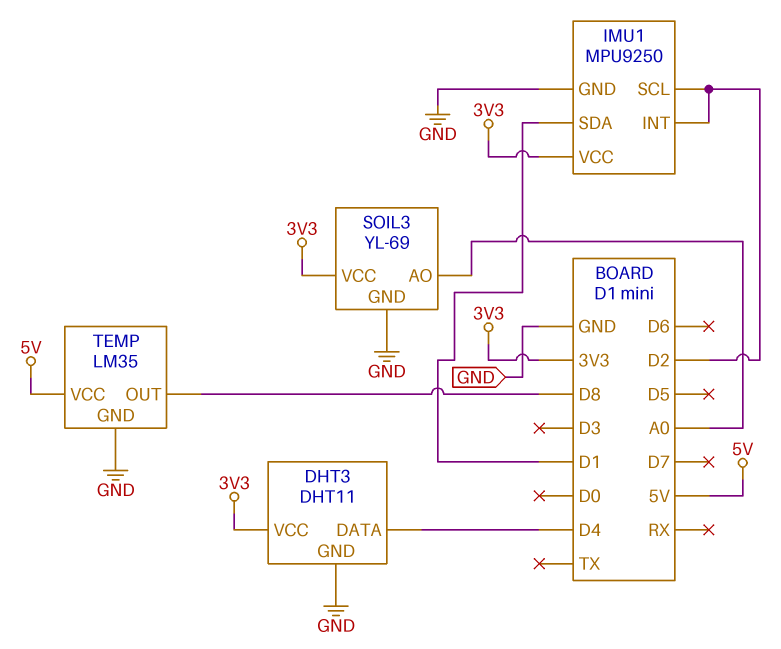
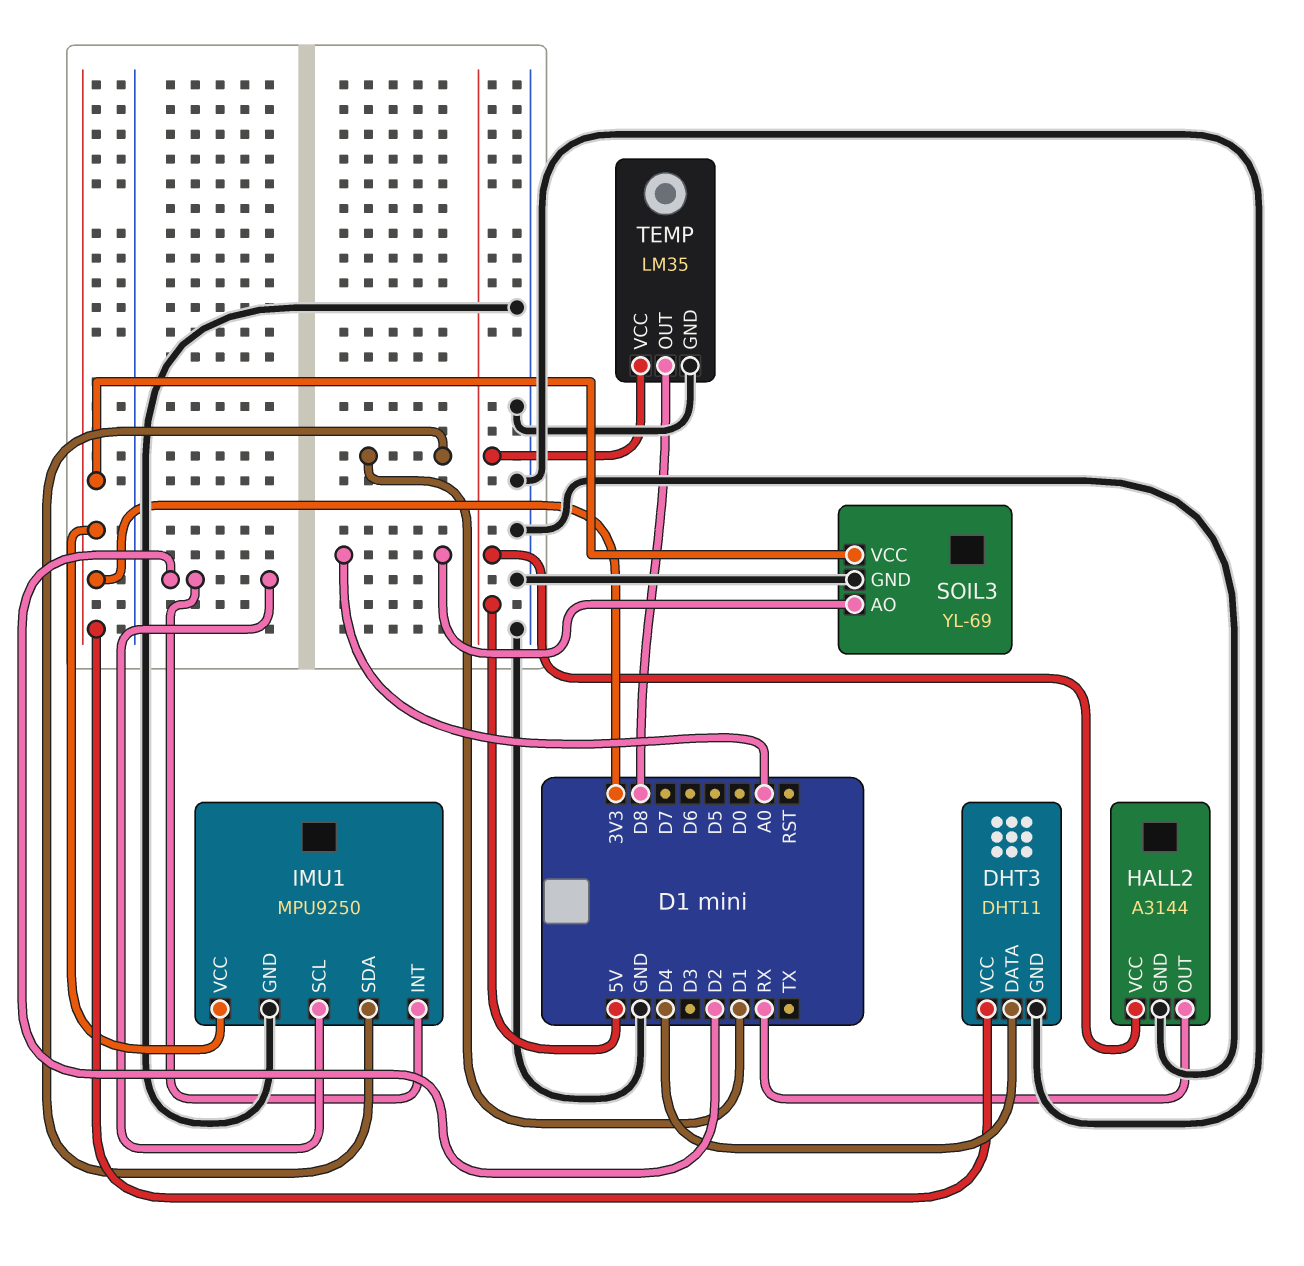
HALL2: none -> A3144
HALL2 pin GND: none -> GND
HALL2 pin OUT: none -> RX
HALL2 pin VCC: none -> 5V

